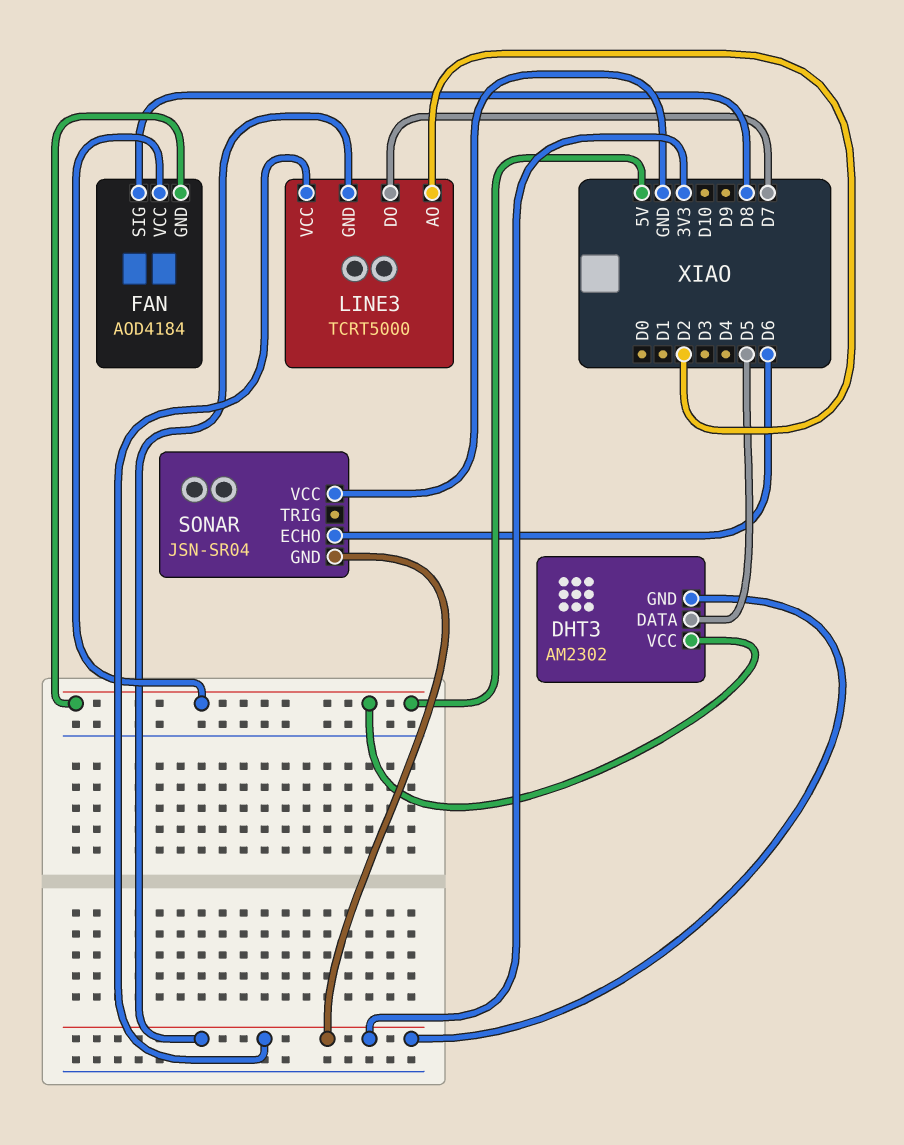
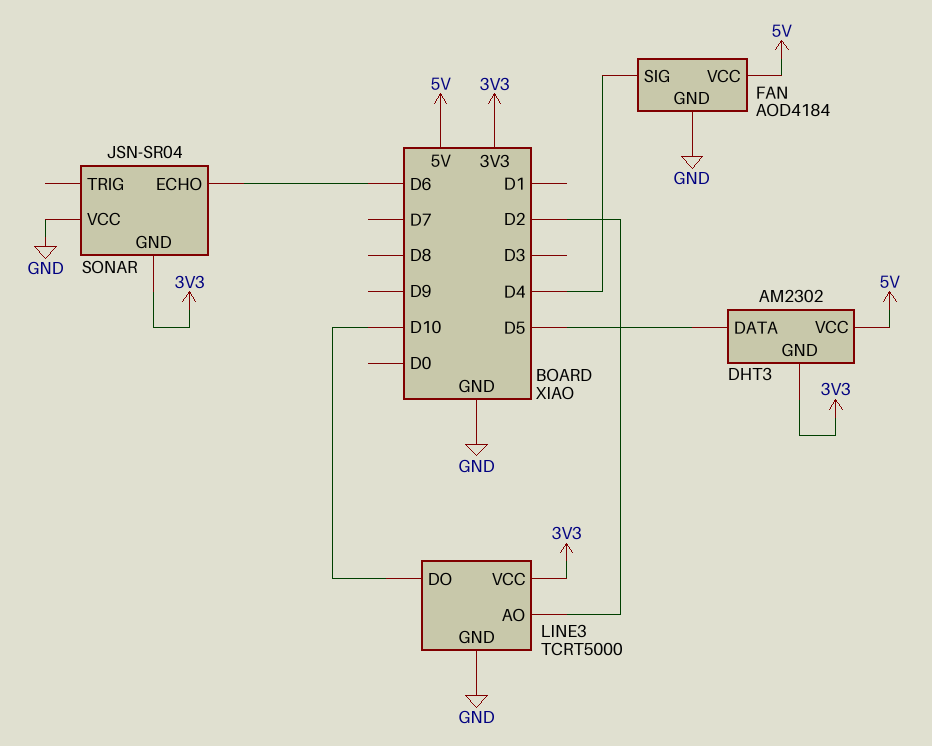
FAN pin GND: 5V -> GND
FAN pin SIG: D8 -> D4
LINE3 pin DO: D7 -> D10
LINE3 pin GND: 3V3 -> GND

